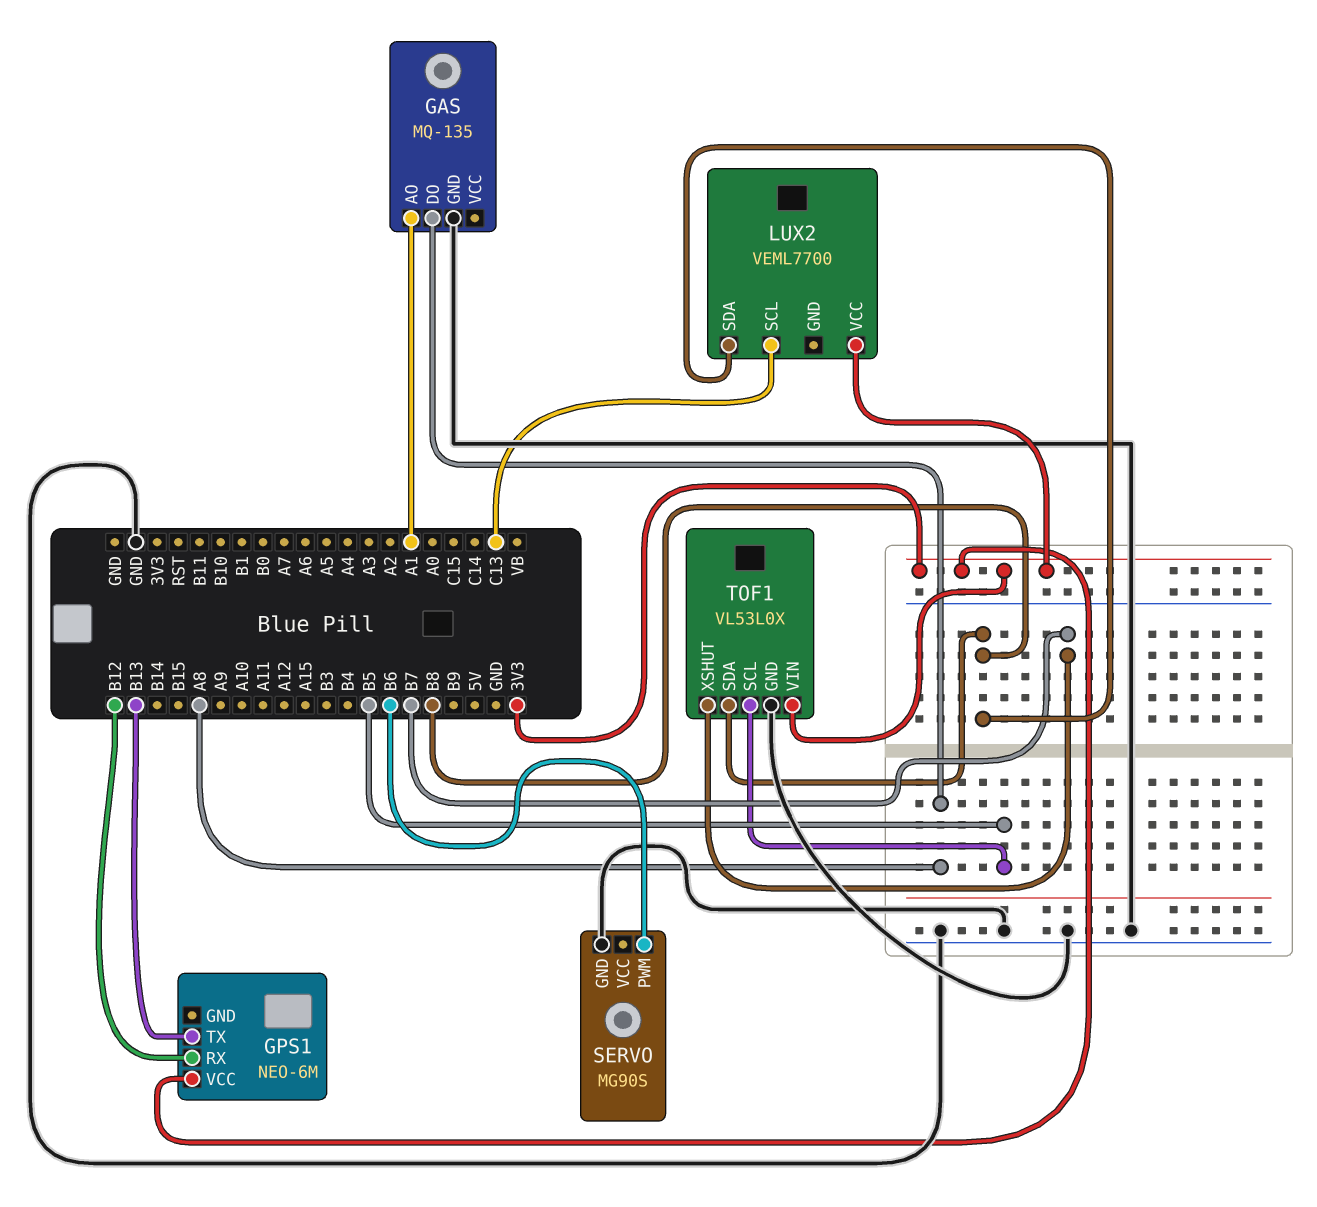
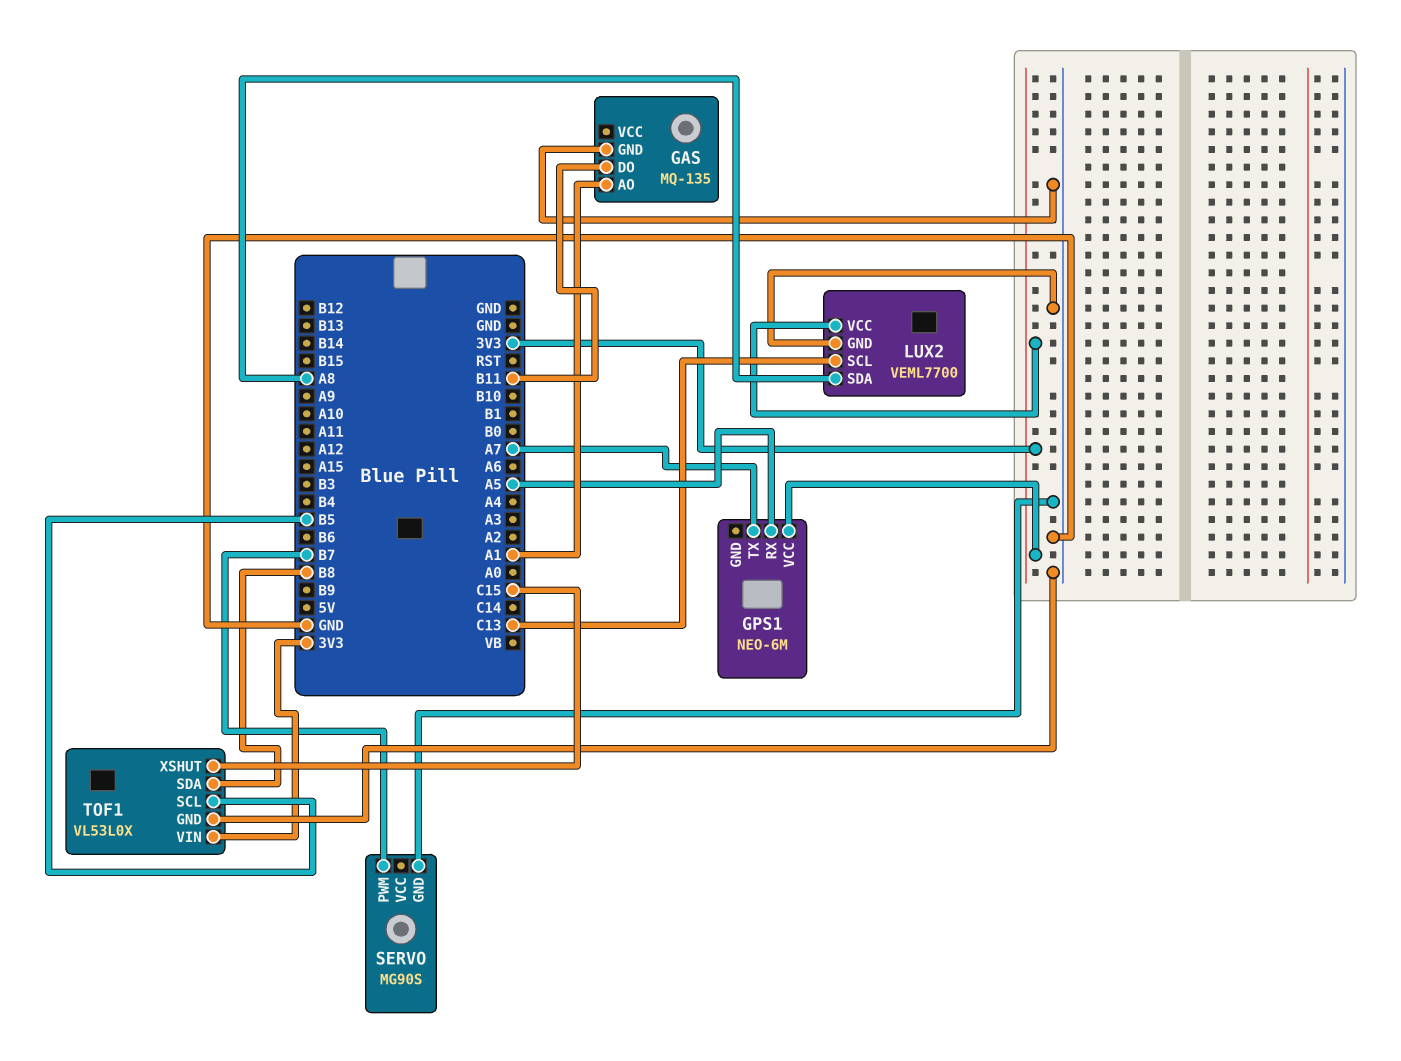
GAS pin DO: A8 -> B11
GPS1 pin RX: B12 -> A5
GPS1 pin TX: B13 -> A7
LUX2 pin GND: none -> GND
LUX2 pin SDA: B8 -> A8
SERVO pin PWM: B6 -> B7
TOF1 pin XSHUT: B7 -> C15

